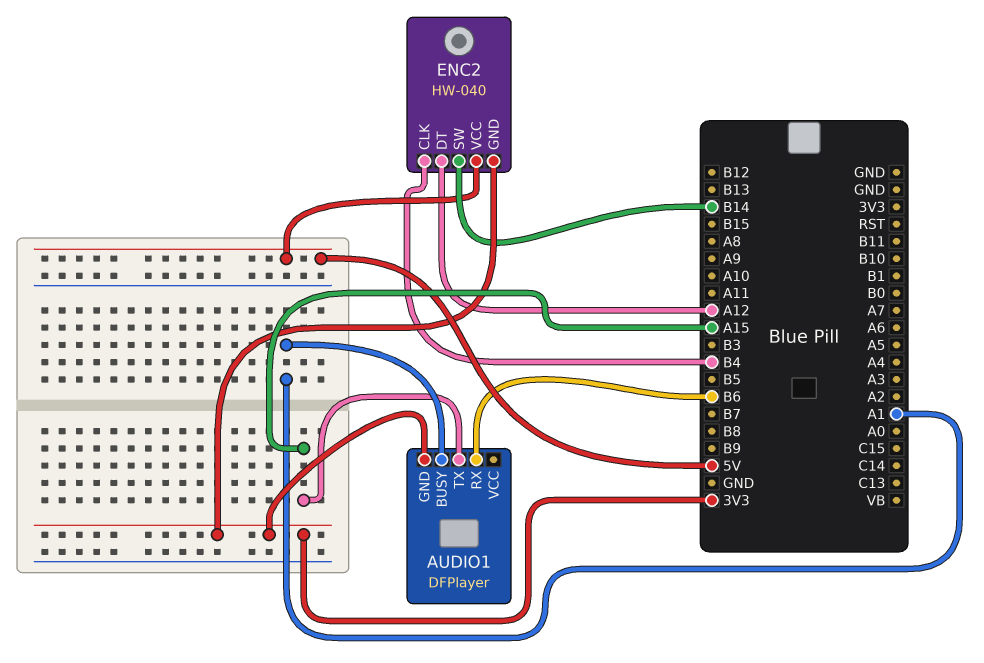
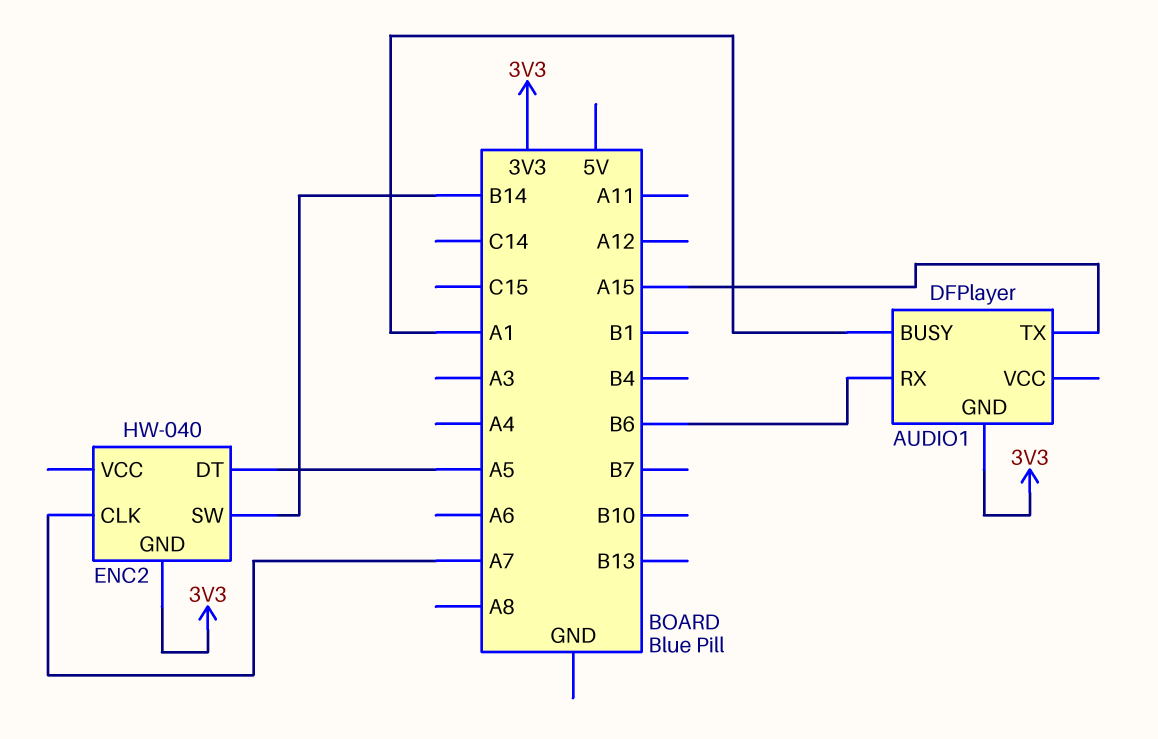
ENC2 pin CLK: B4 -> A7
ENC2 pin DT: A12 -> A5
ENC2 pin VCC: 5V -> none

